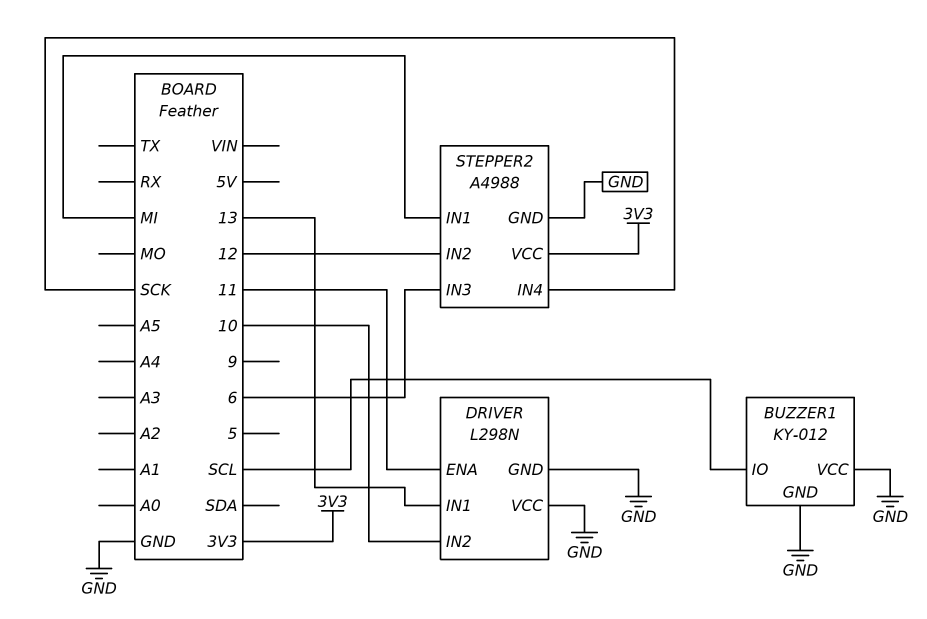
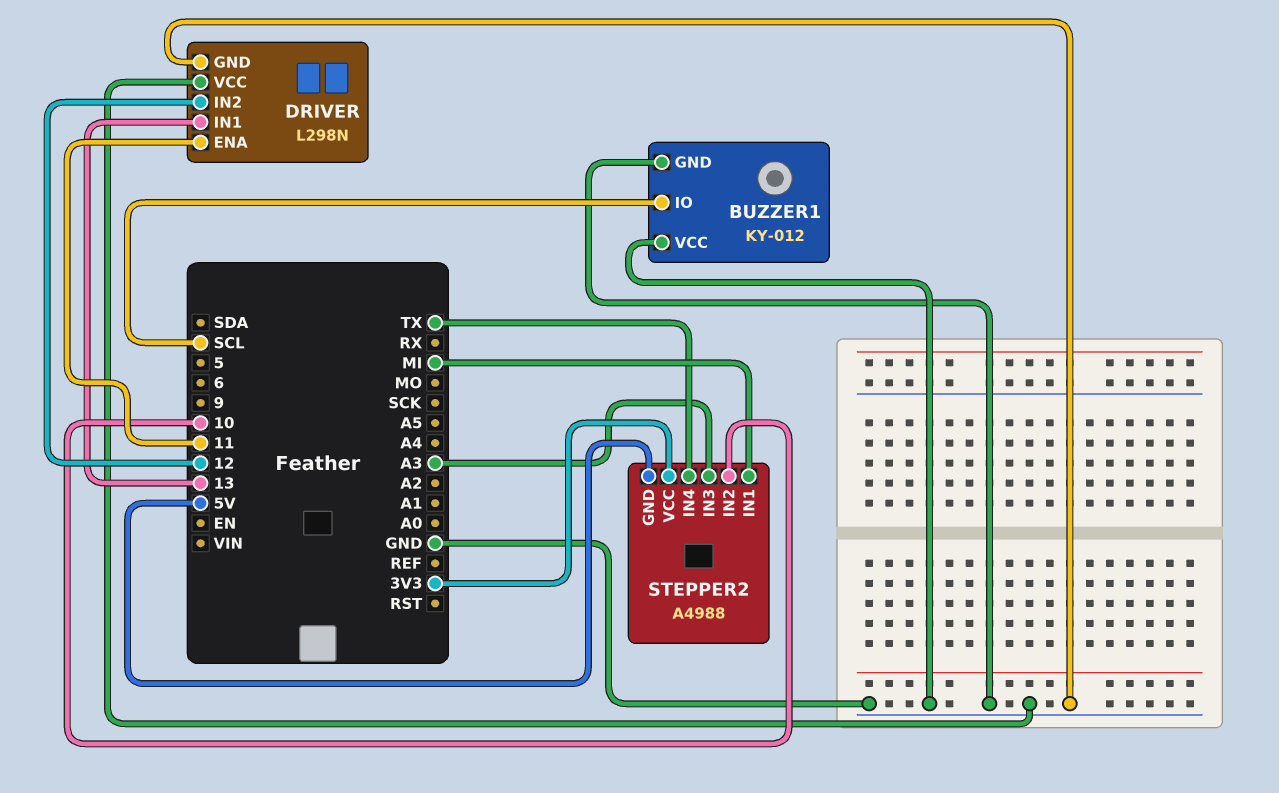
DRIVER pin IN2: 10 -> 12
STEPPER2 pin GND: GND -> 5V
STEPPER2 pin IN2: 12 -> 10
STEPPER2 pin IN3: 6 -> A3
STEPPER2 pin IN4: SCK -> TX

